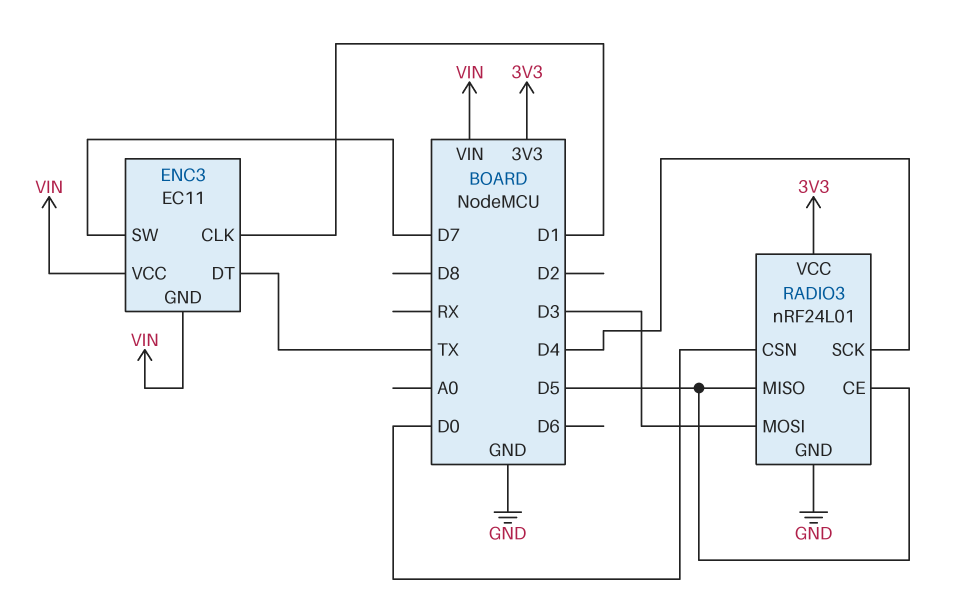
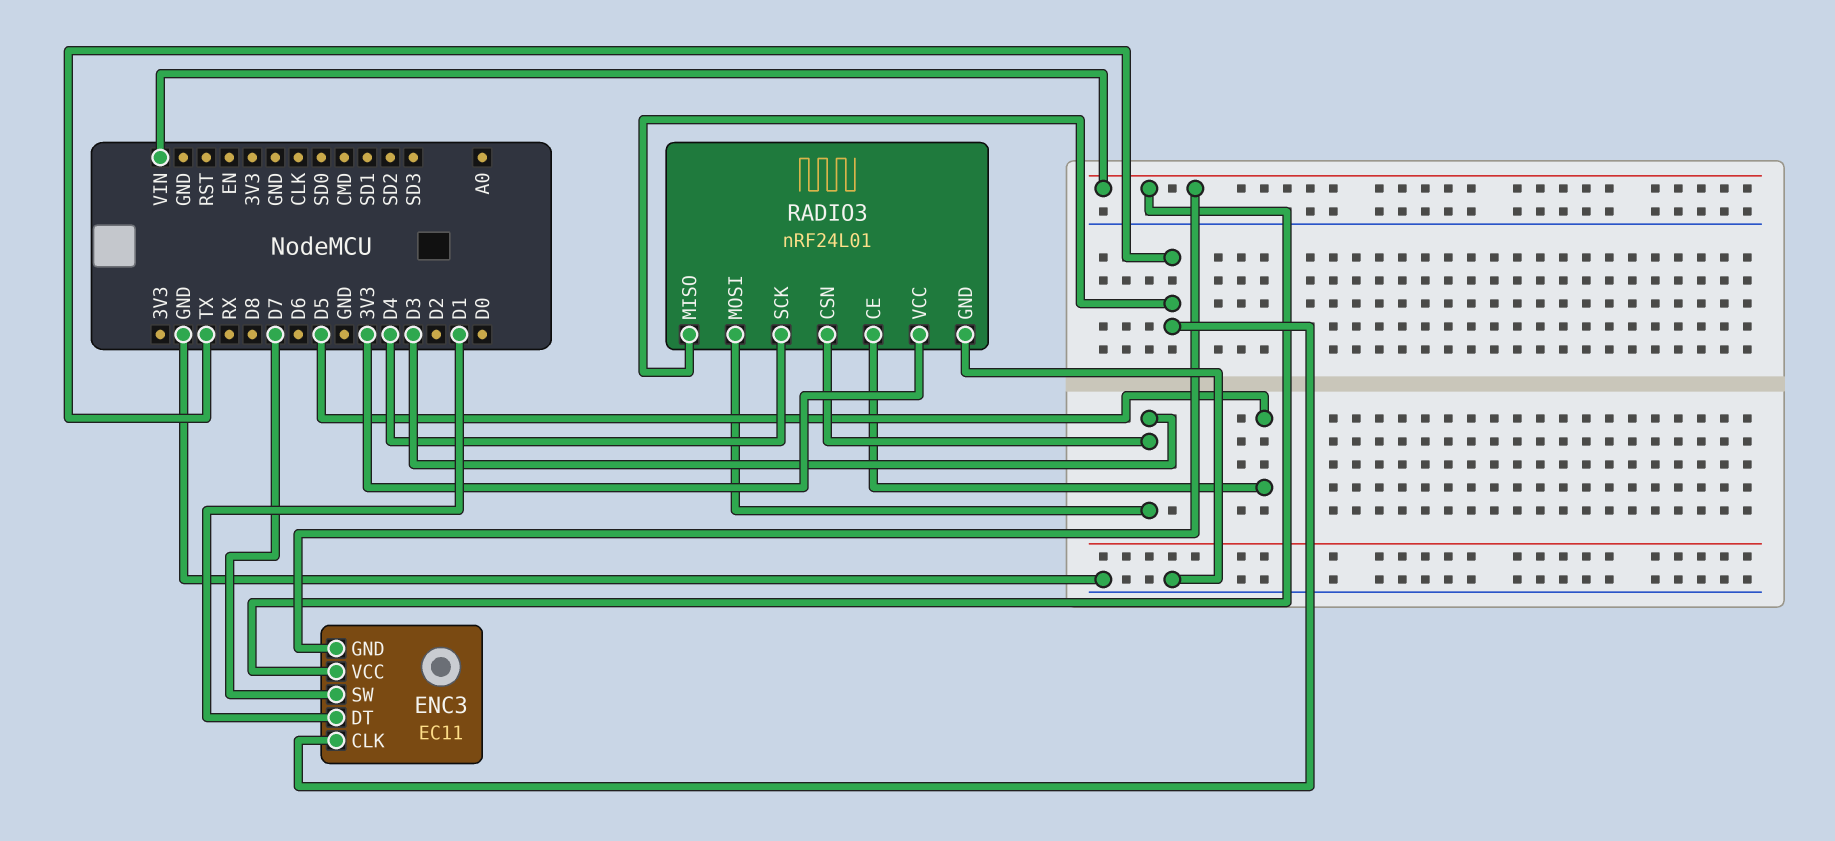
ENC3 pin CLK: D1 -> TX
ENC3 pin DT: TX -> D1
RADIO3 pin CSN: D0 -> D3
RADIO3 pin MISO: D5 -> TX

